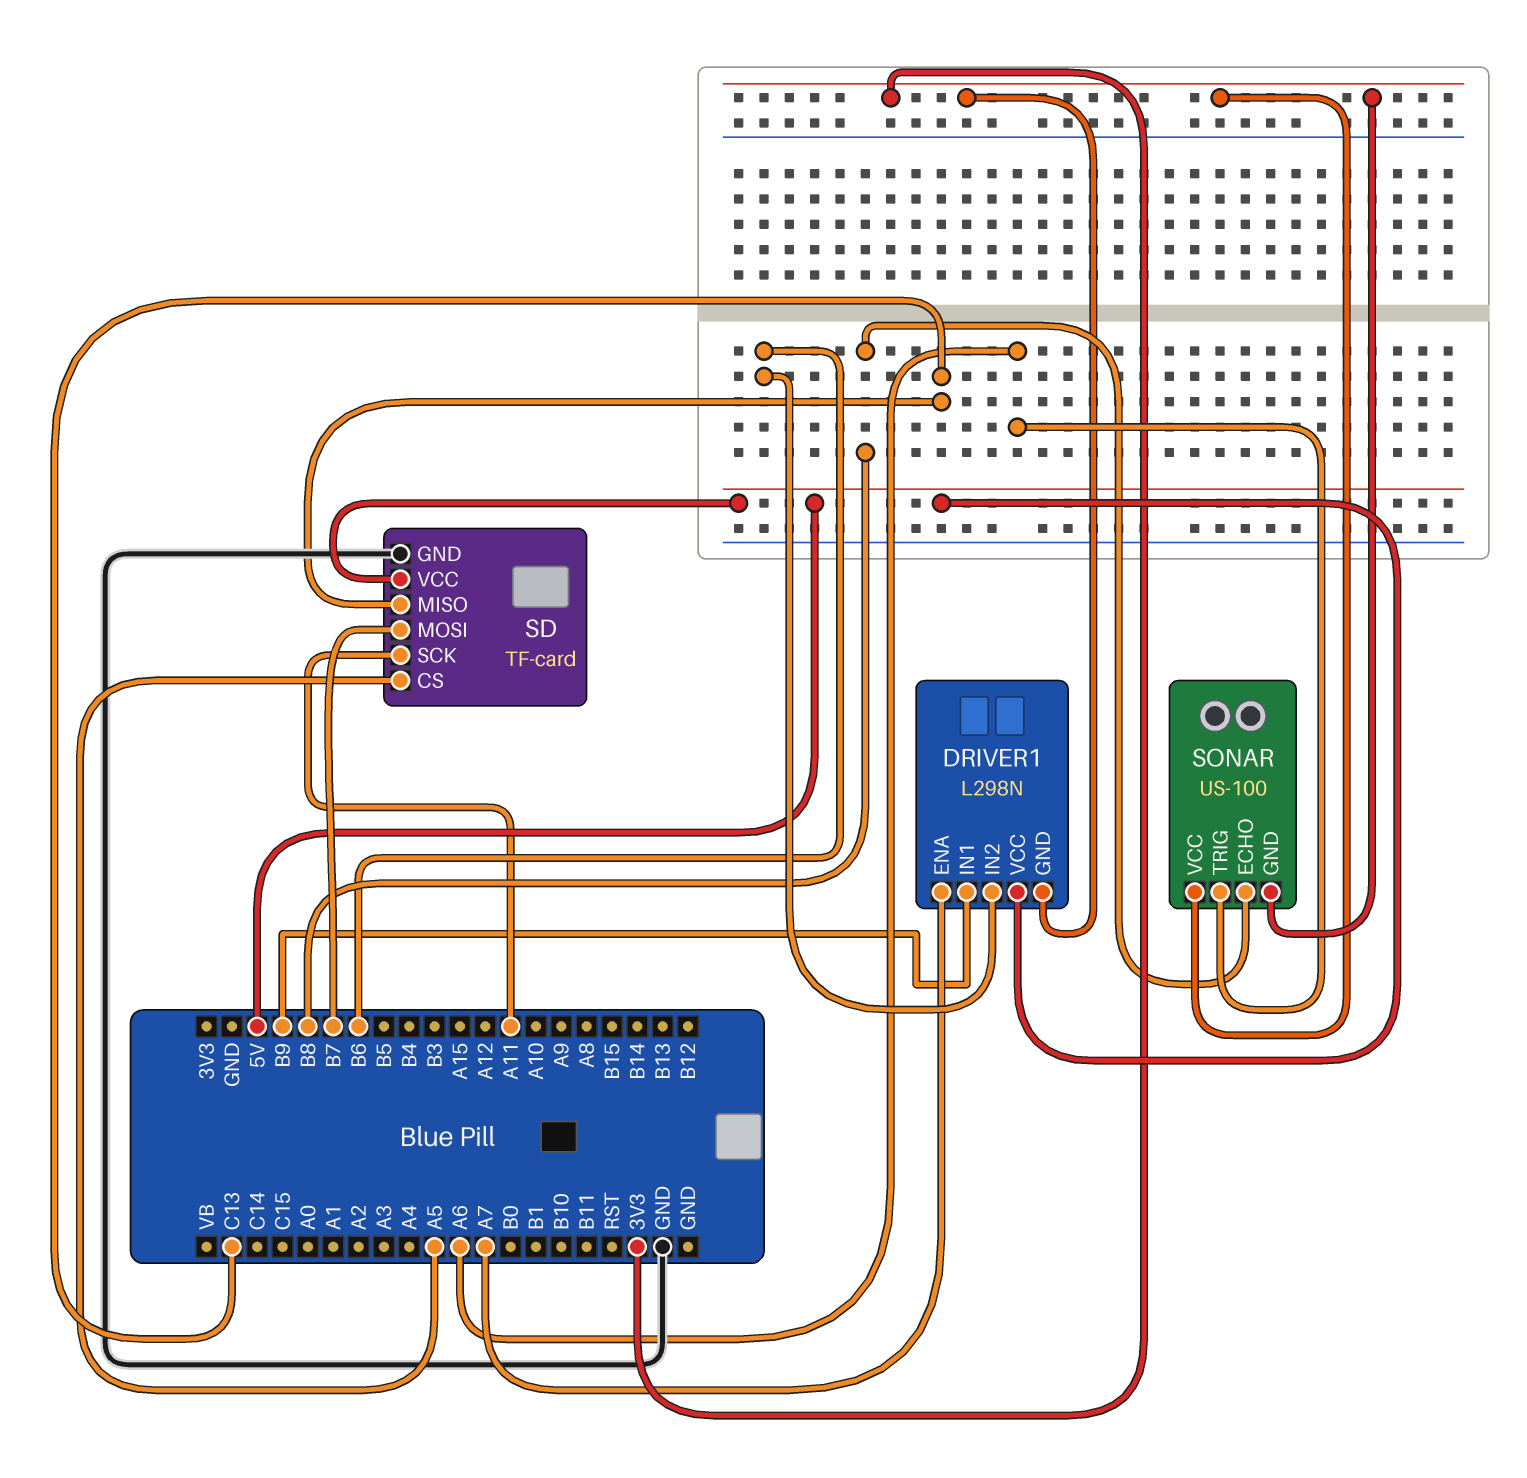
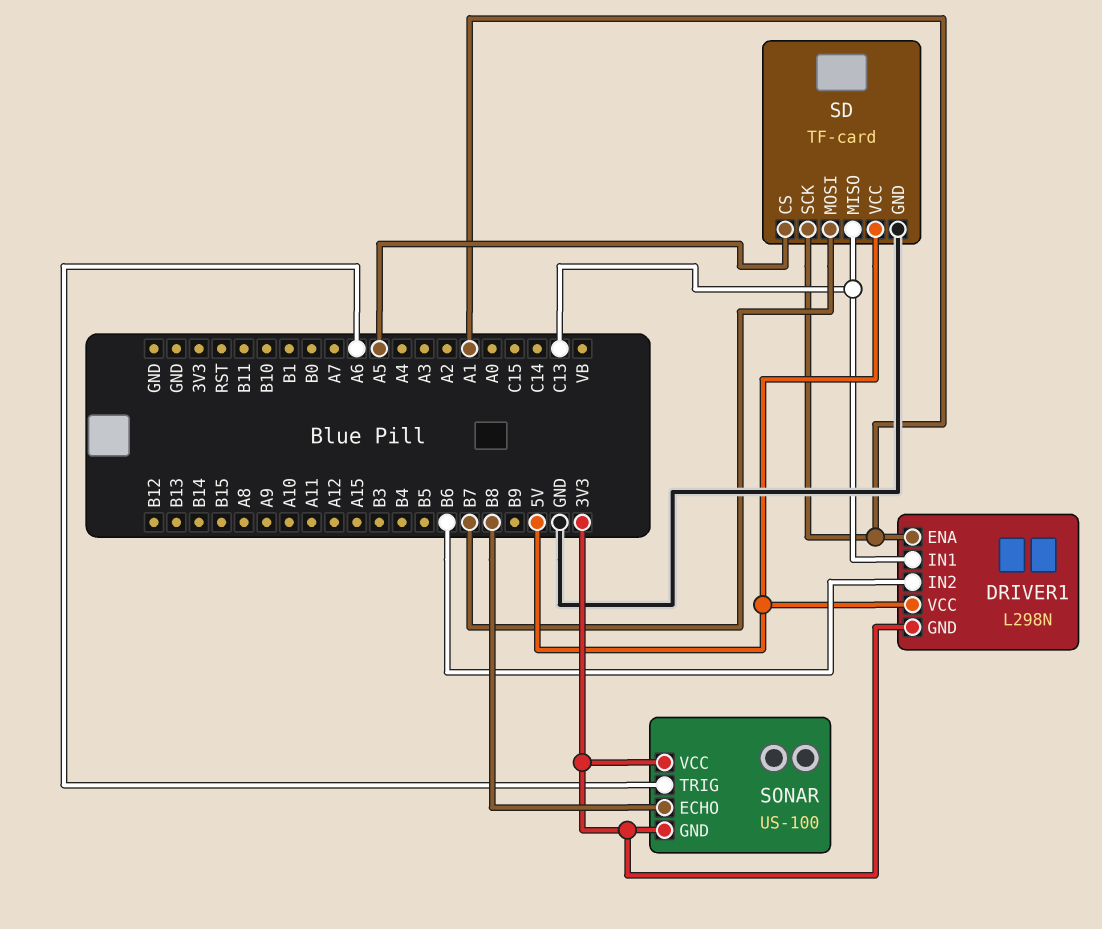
DRIVER1 pin ENA: A7 -> A1
DRIVER1 pin IN1: B9 -> C13
SD pin SCK: A11 -> A1

